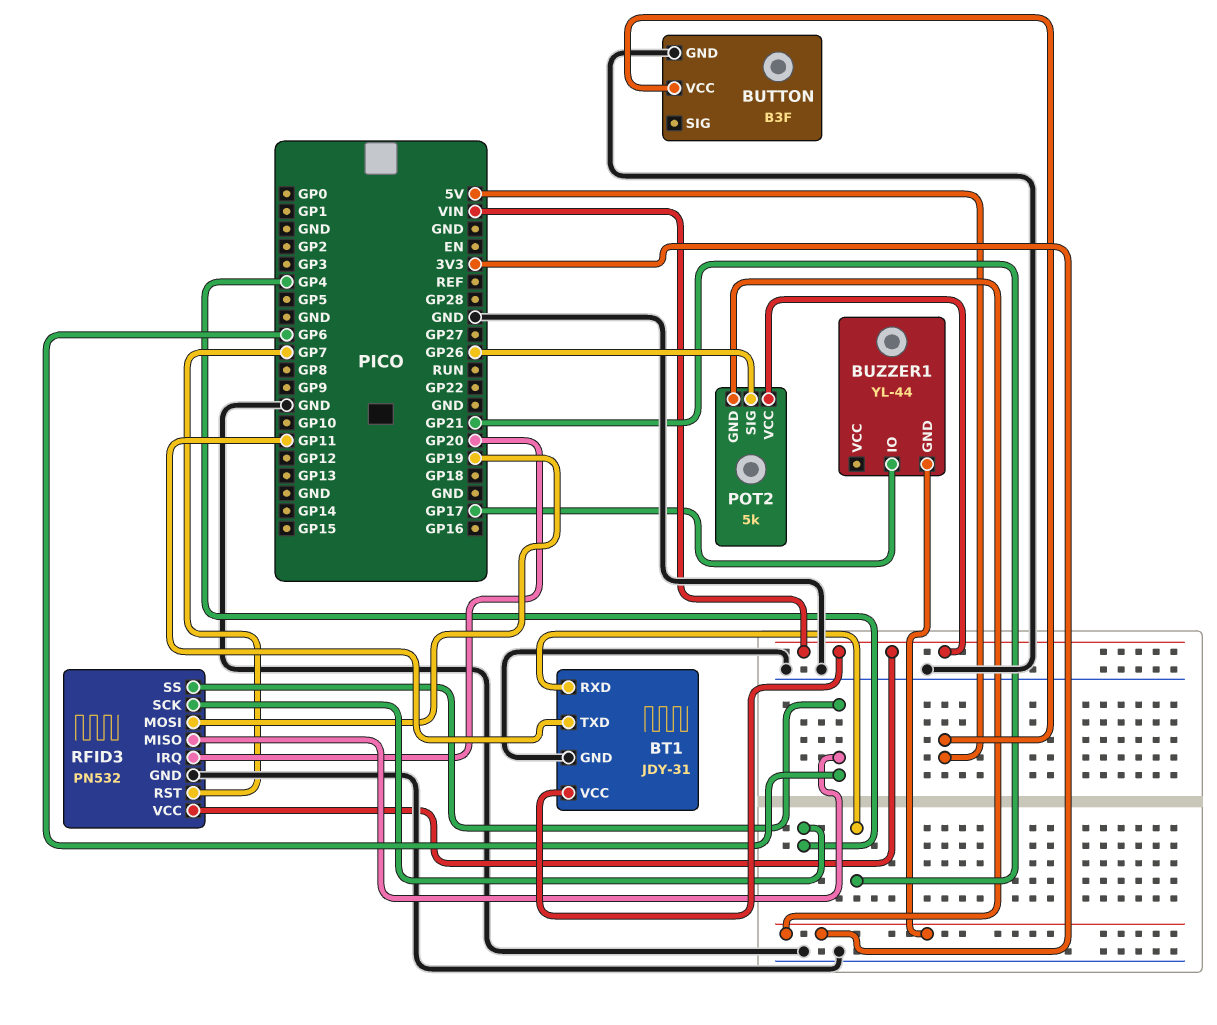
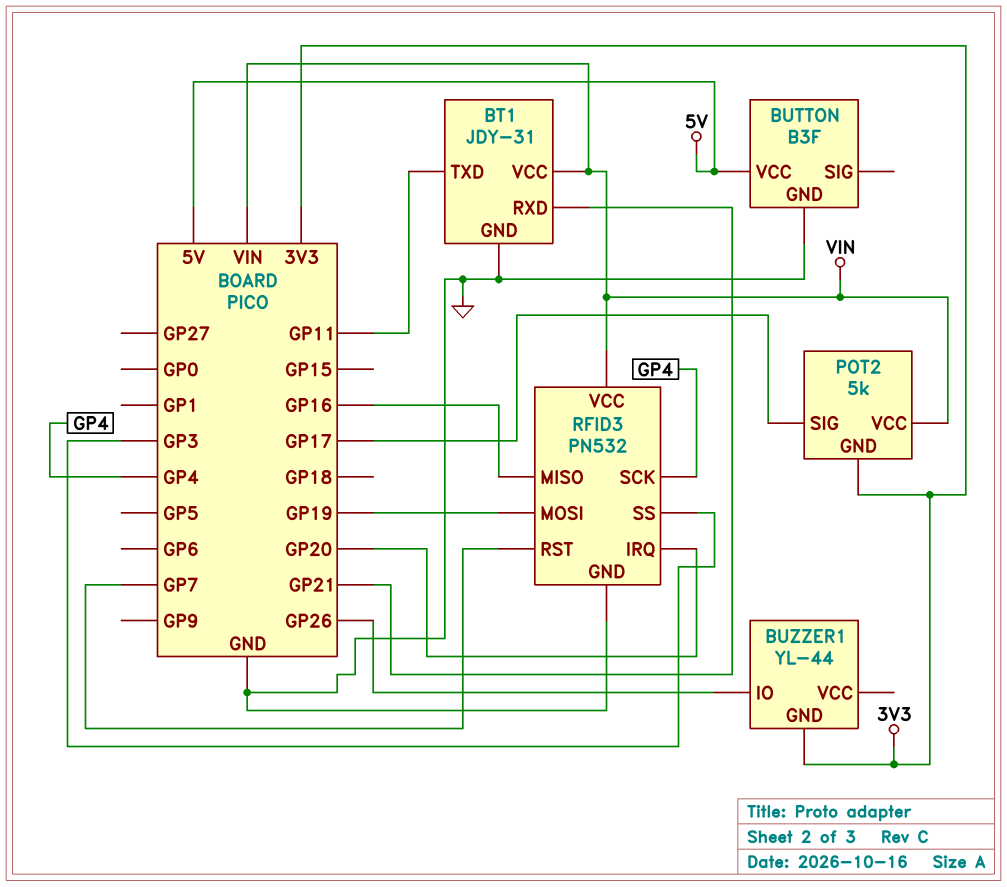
BUZZER1 pin IO: GP17 -> GP26
POT2 pin SIG: GP26 -> GP17
RFID3 pin MISO: GP6 -> GP16
RFID3 pin SS: GP6 -> GP3

